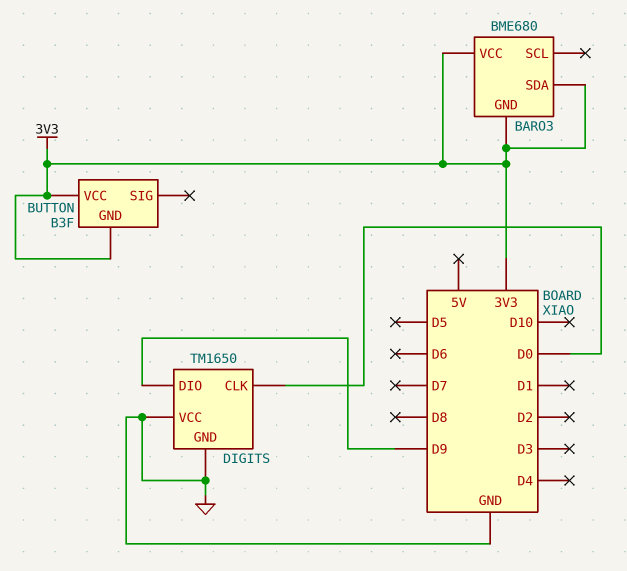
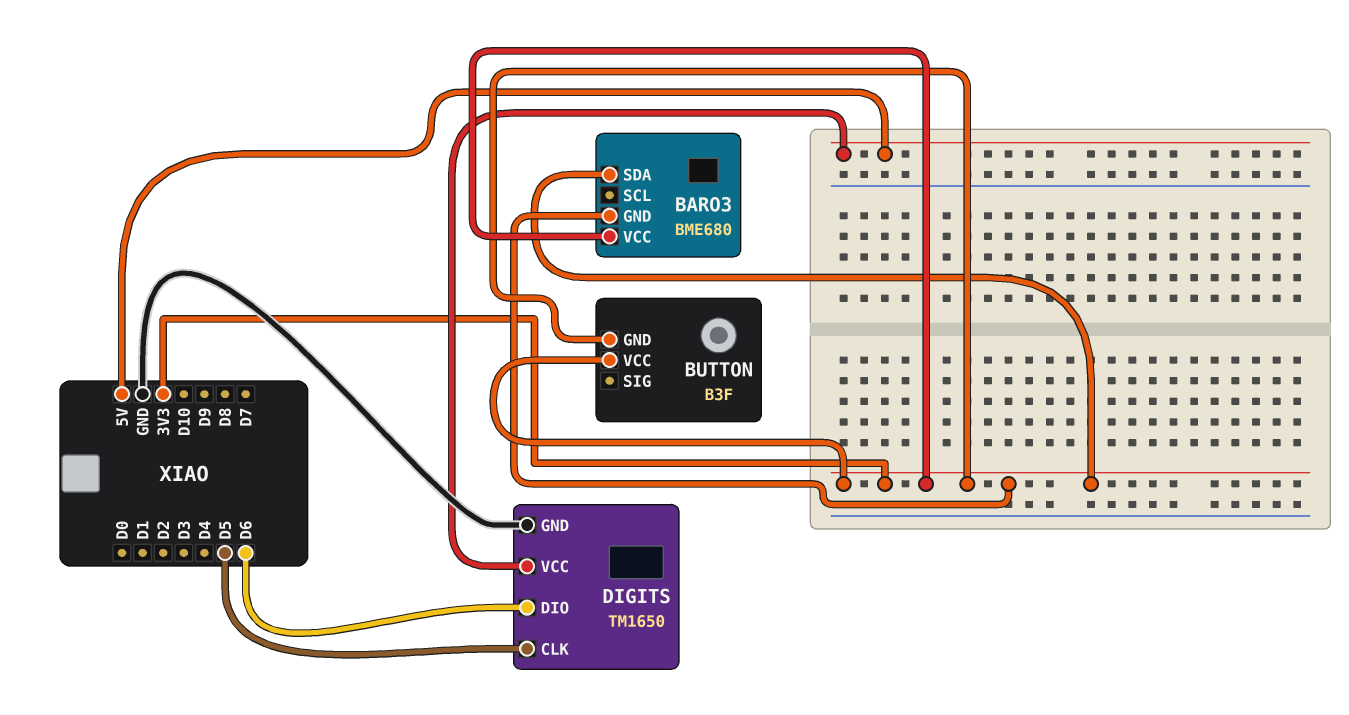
DIGITS pin CLK: D0 -> D5
DIGITS pin DIO: D9 -> D6
DIGITS pin VCC: GND -> 5V

